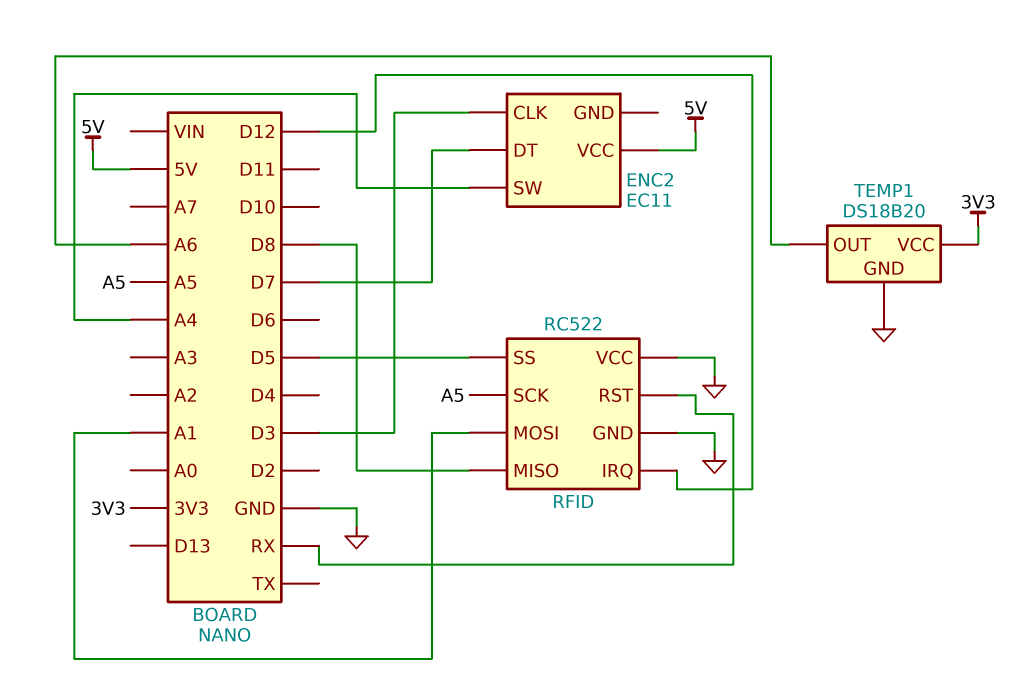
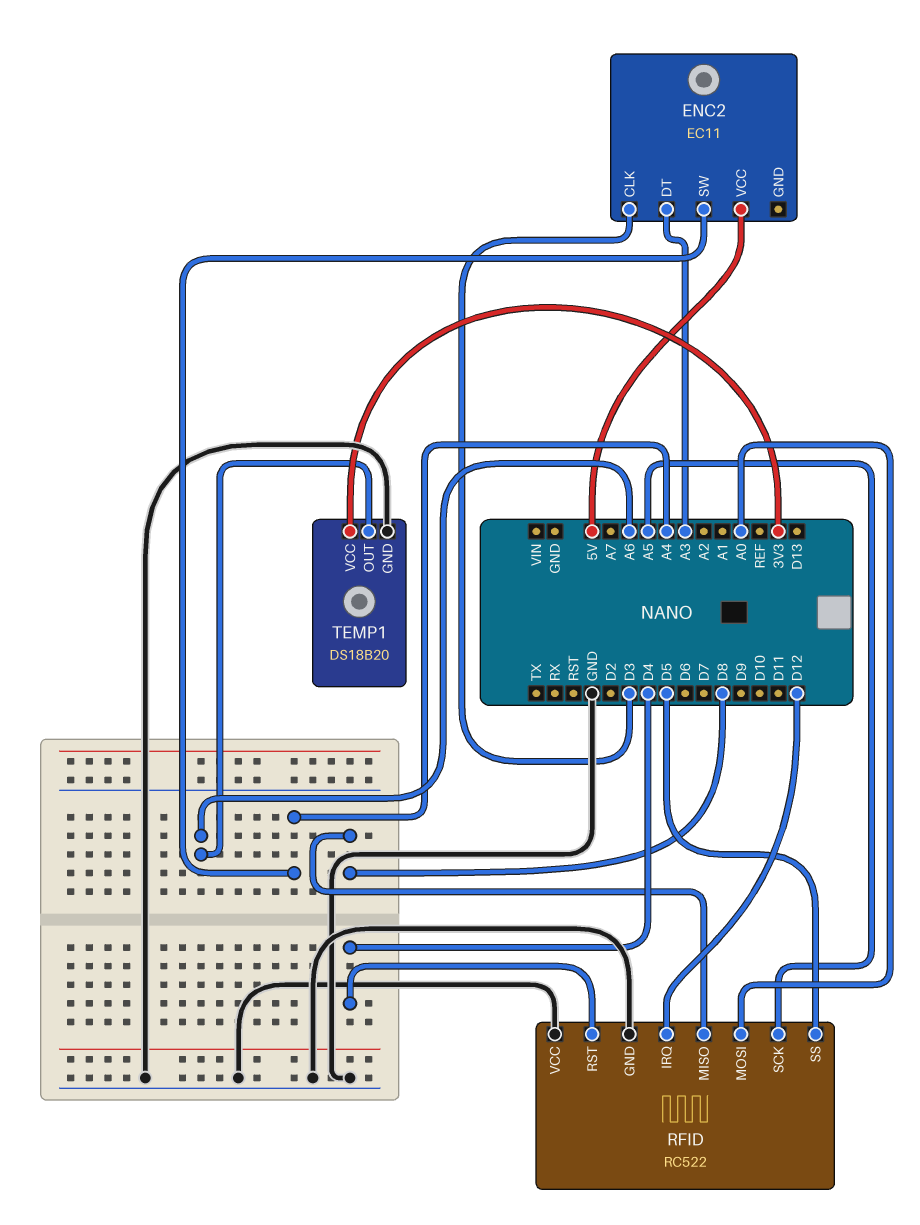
ENC2 pin DT: D7 -> A3
RFID pin MOSI: A1 -> A0
RFID pin RST: RX -> D4

